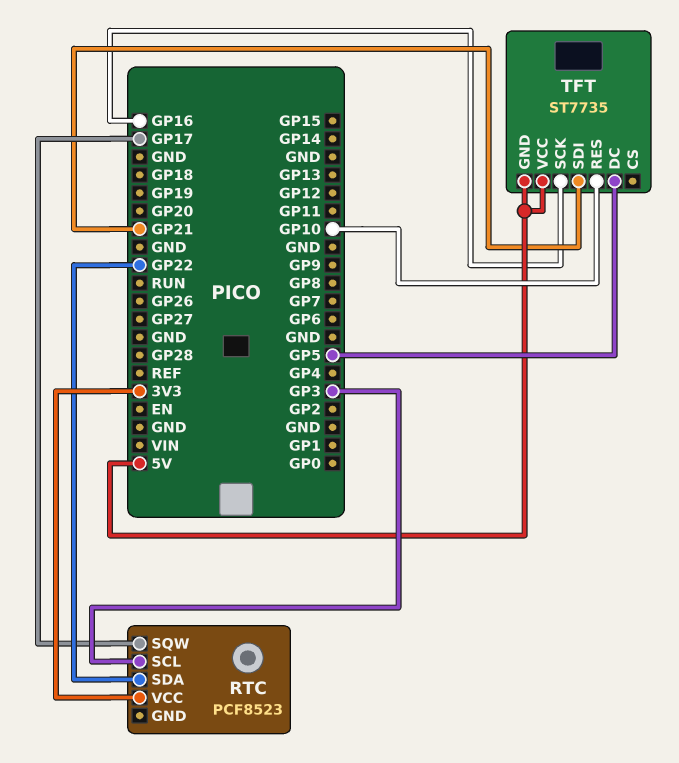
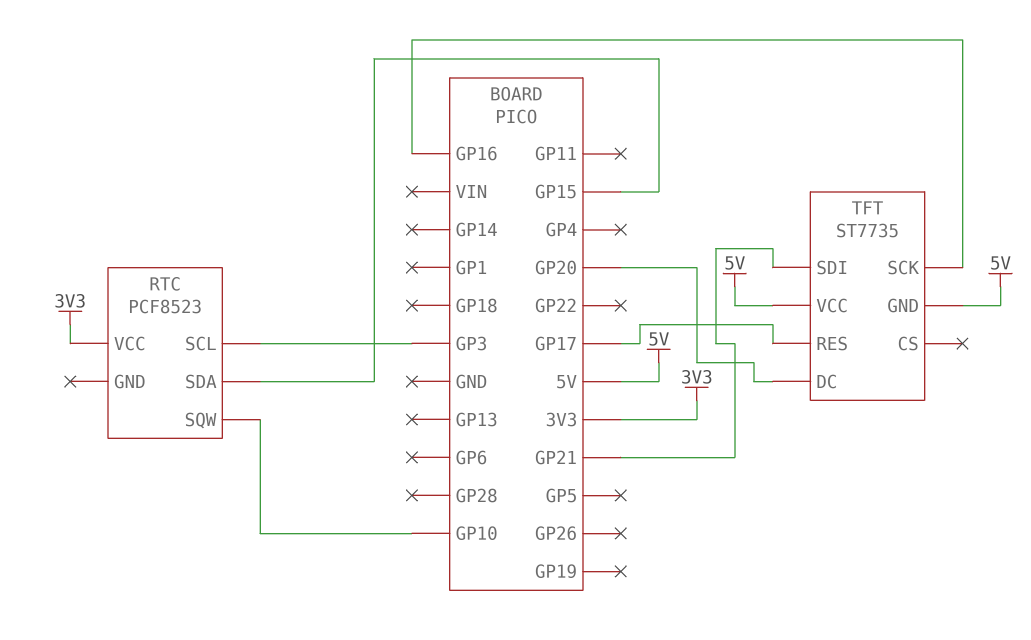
RTC pin SDA: GP22 -> GP15
RTC pin SQW: GP17 -> GP10
TFT pin DC: GP5 -> GP20
TFT pin RES: GP10 -> GP17

